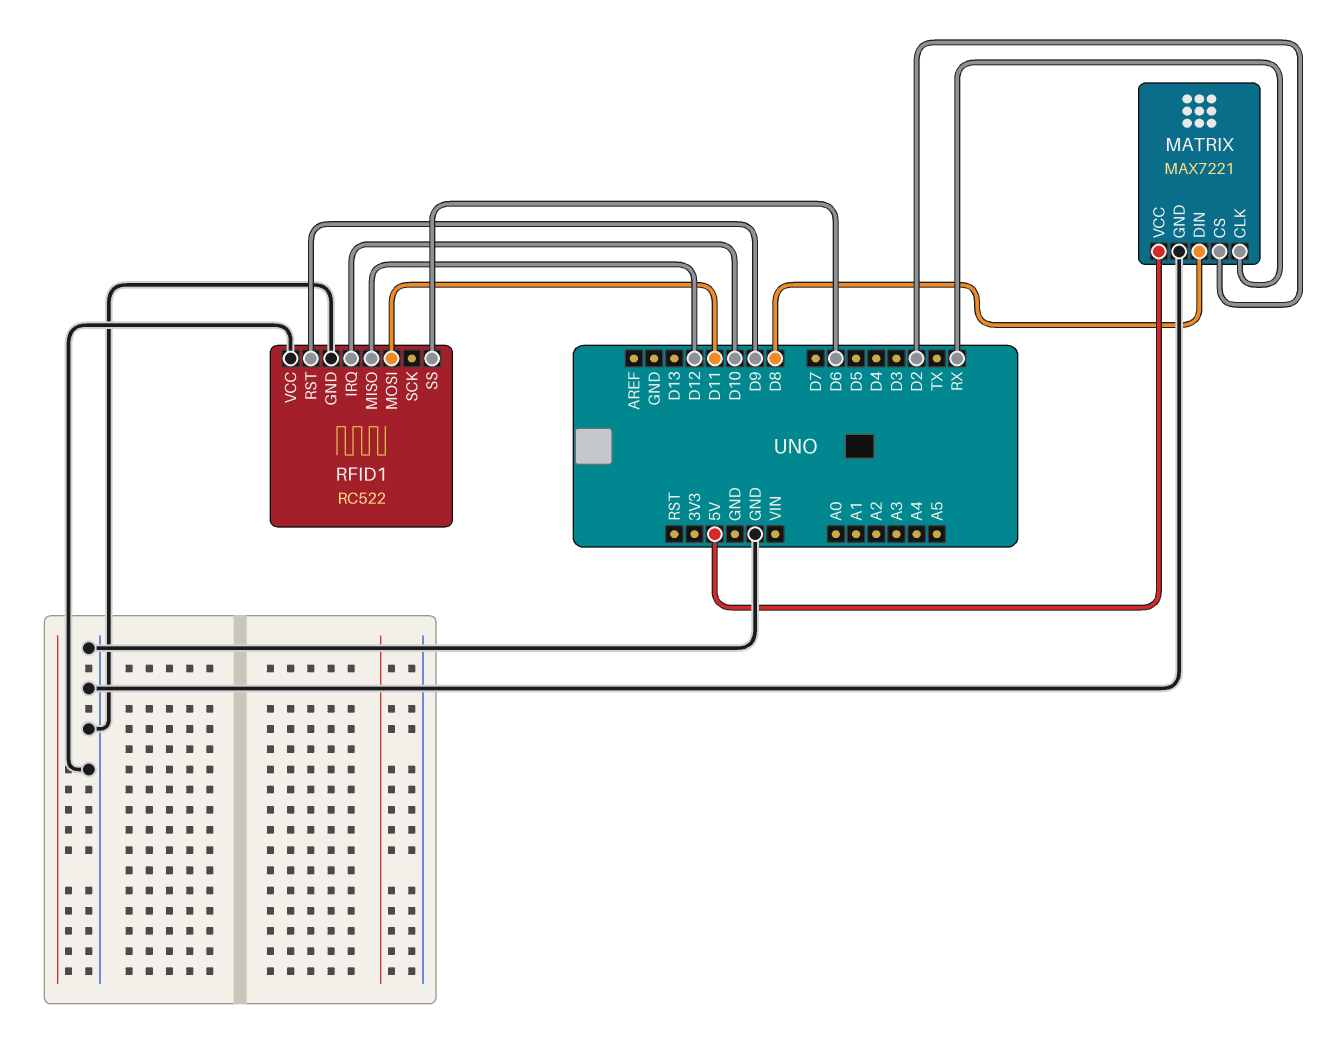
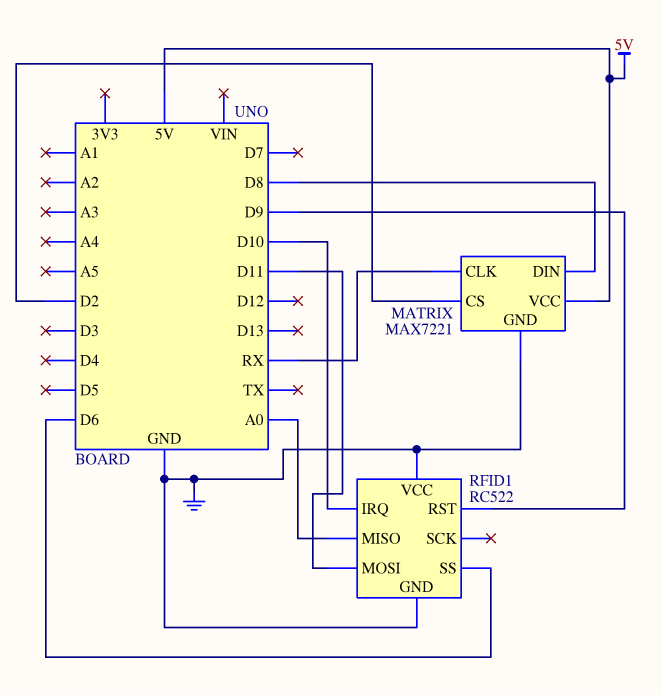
RFID1 pin MISO: D12 -> A0

